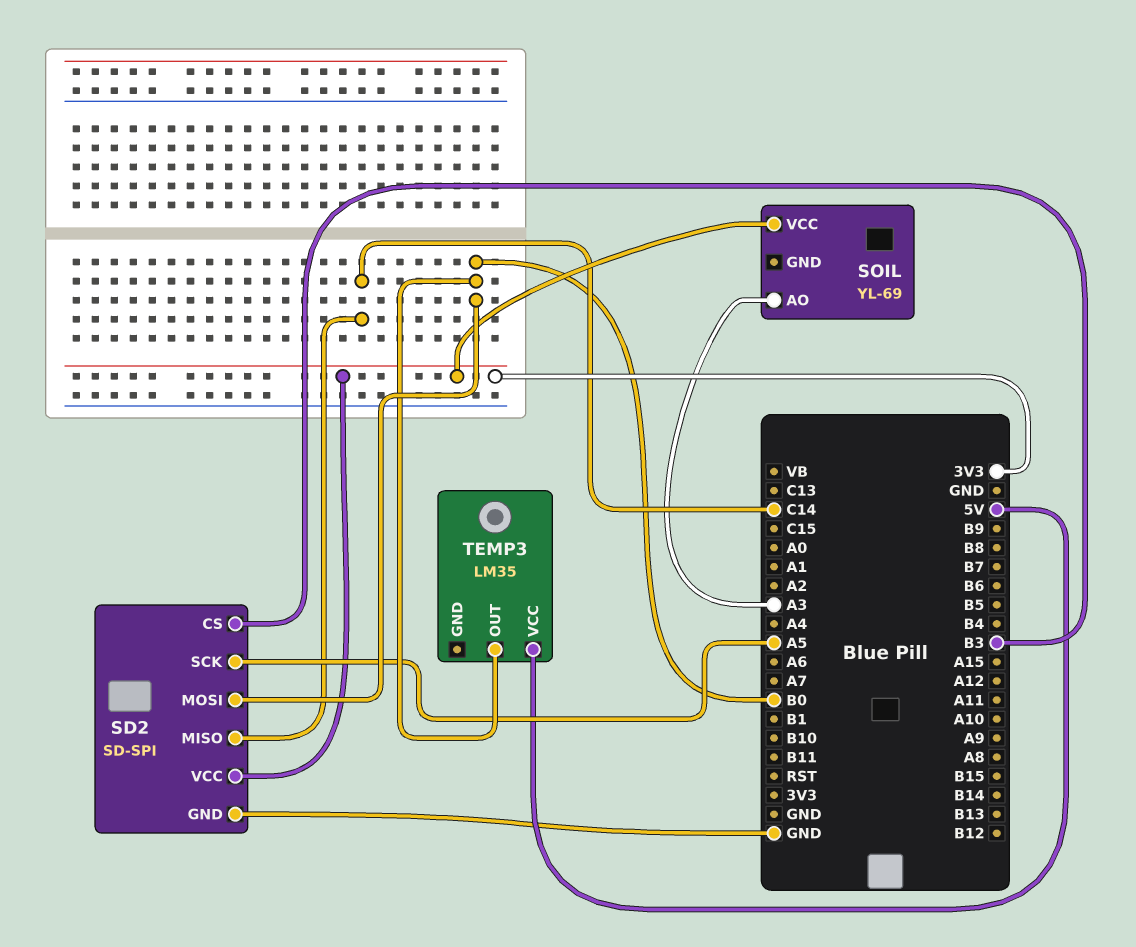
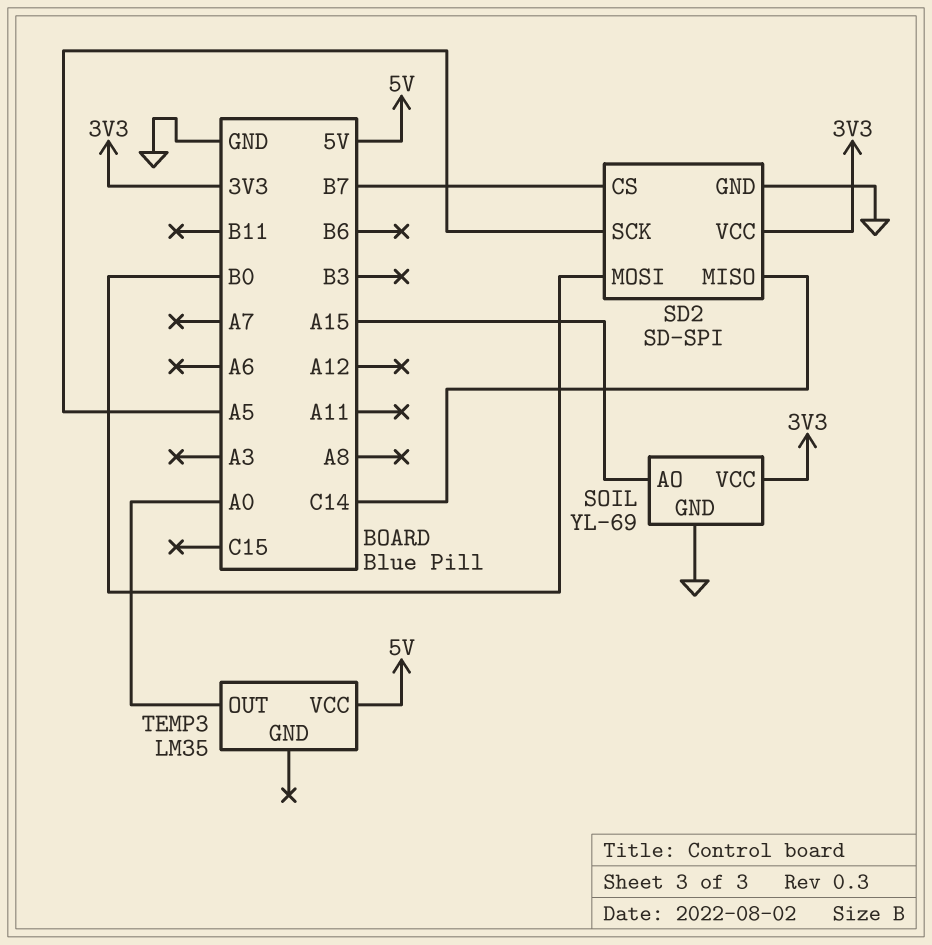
SD2 pin CS: B3 -> B7
SOIL pin AO: A3 -> A15
SOIL pin GND: none -> GND
TEMP3 pin OUT: B0 -> A0

